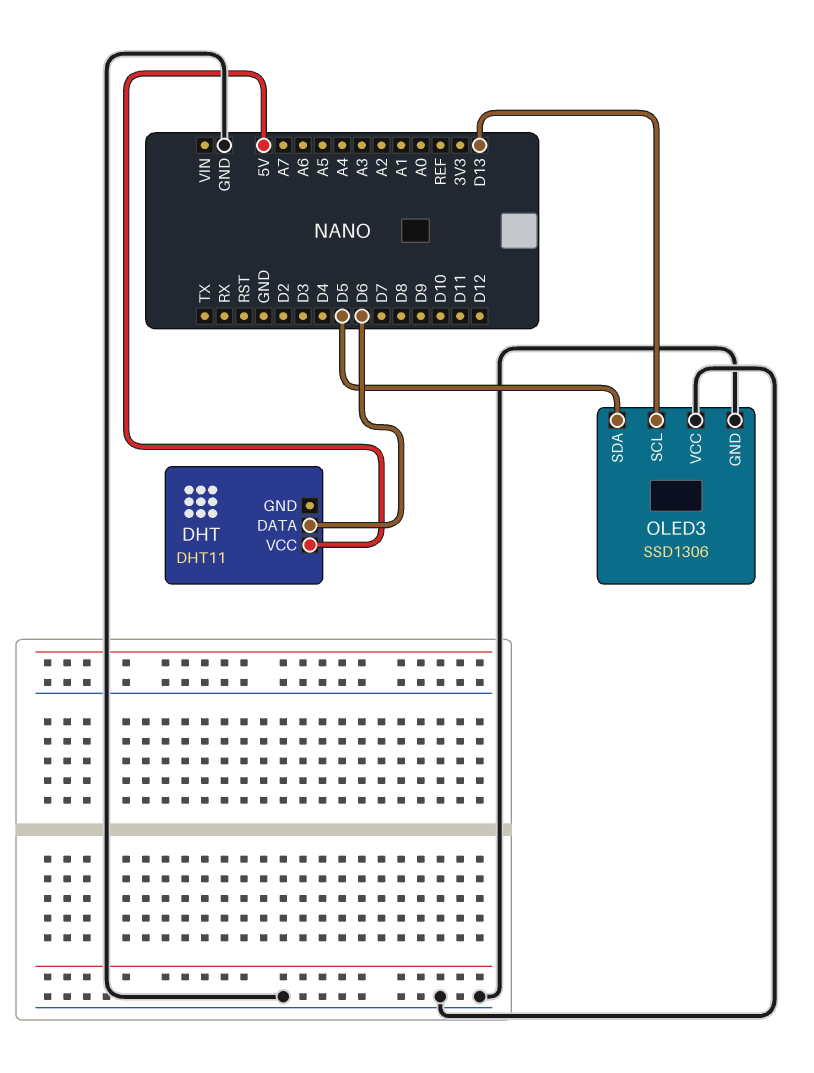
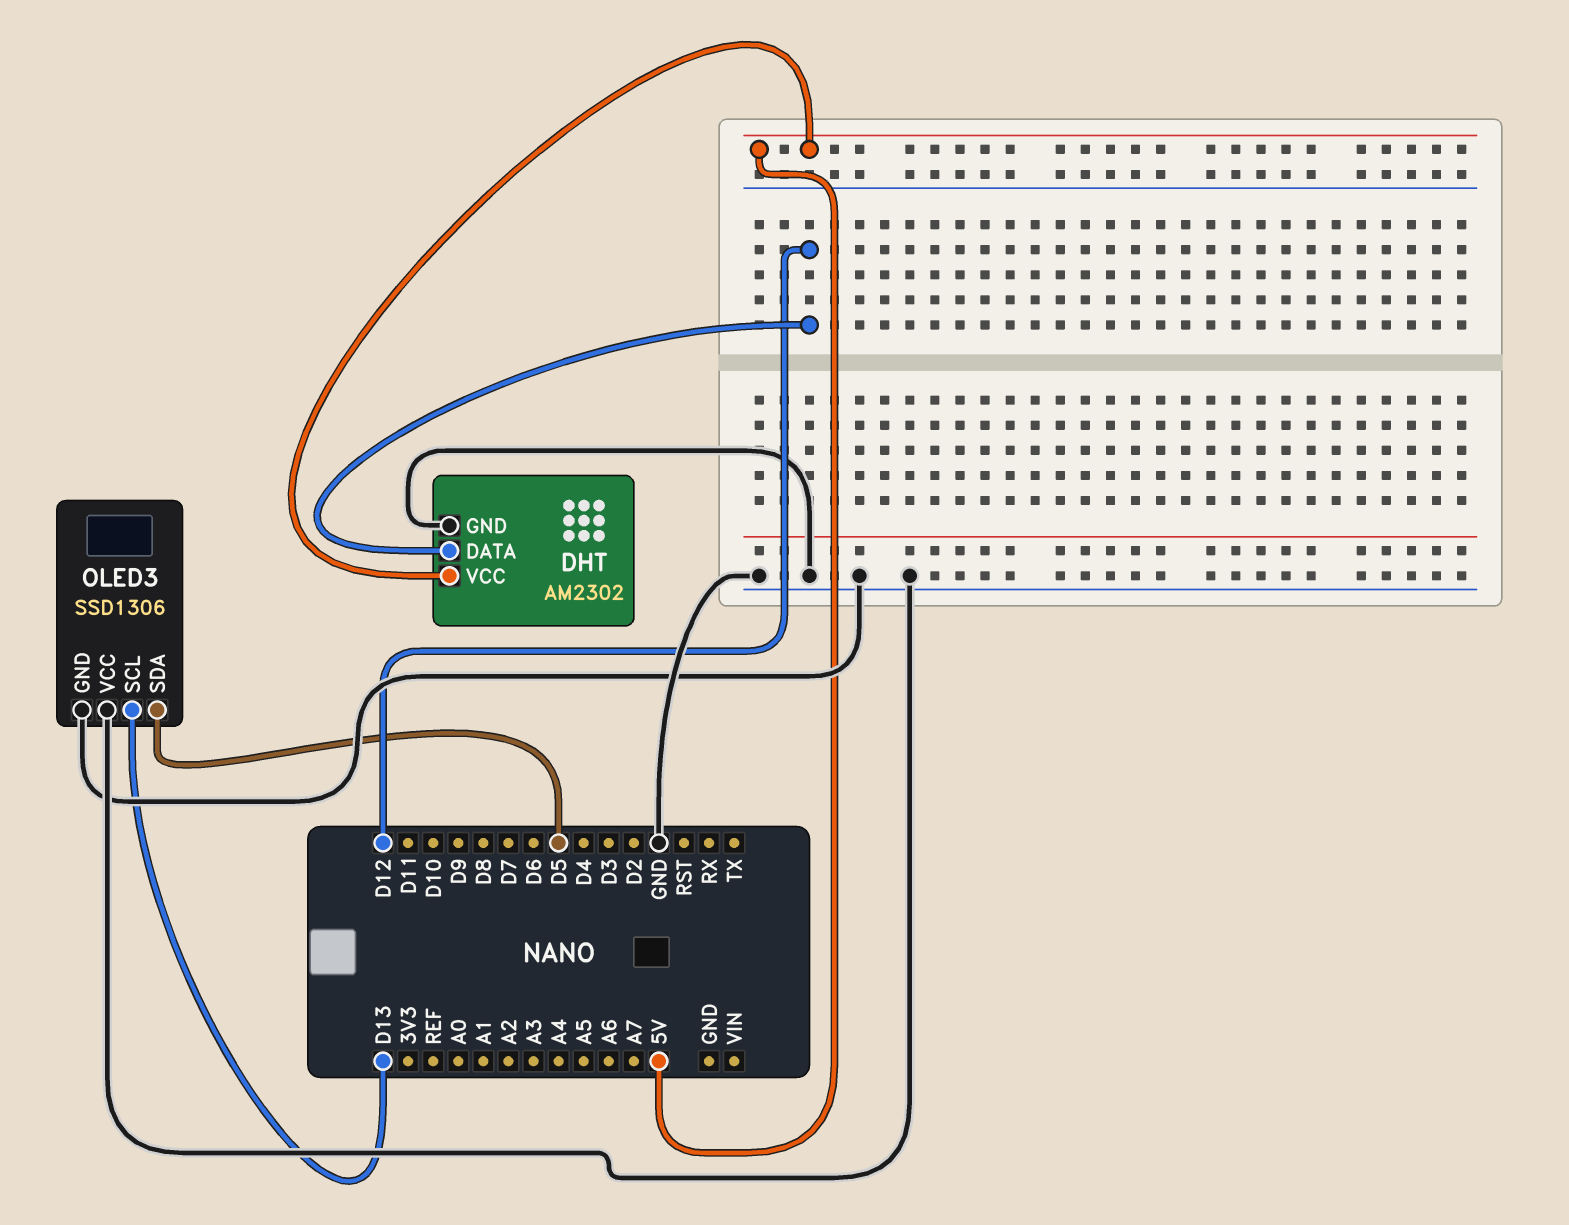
DHT: DHT11 -> AM2302
DHT pin DATA: D6 -> D12
DHT pin GND: none -> GND

